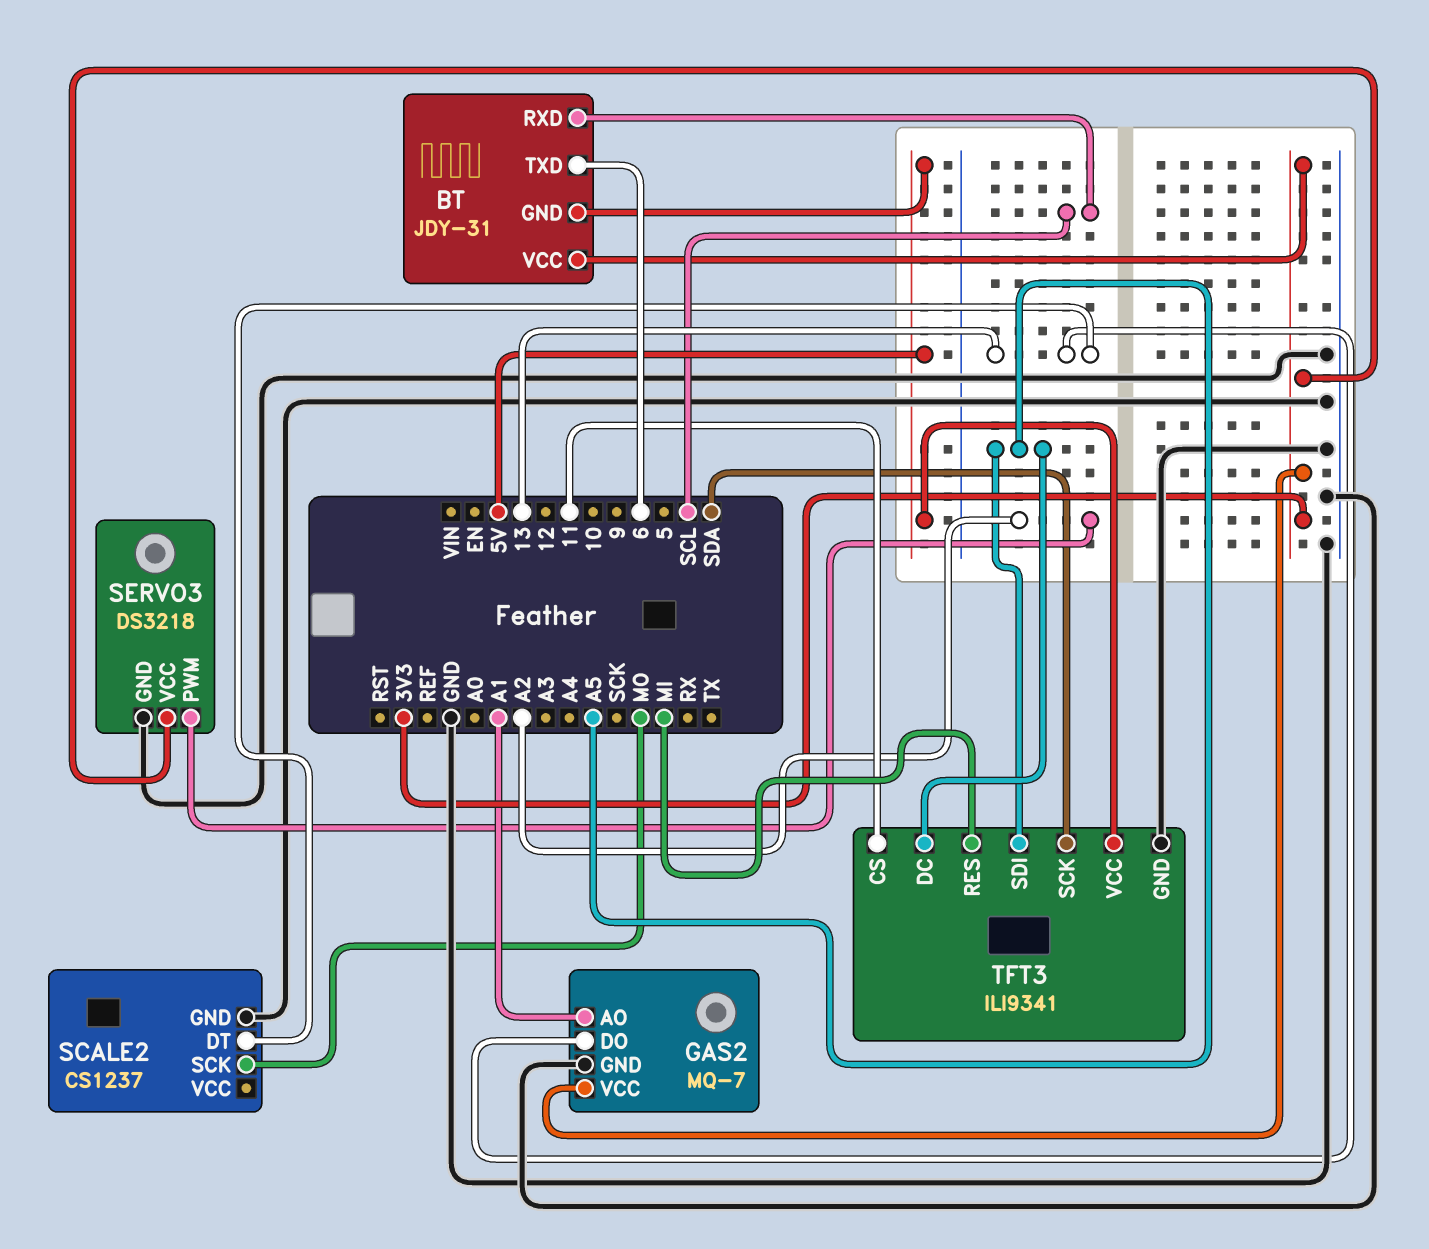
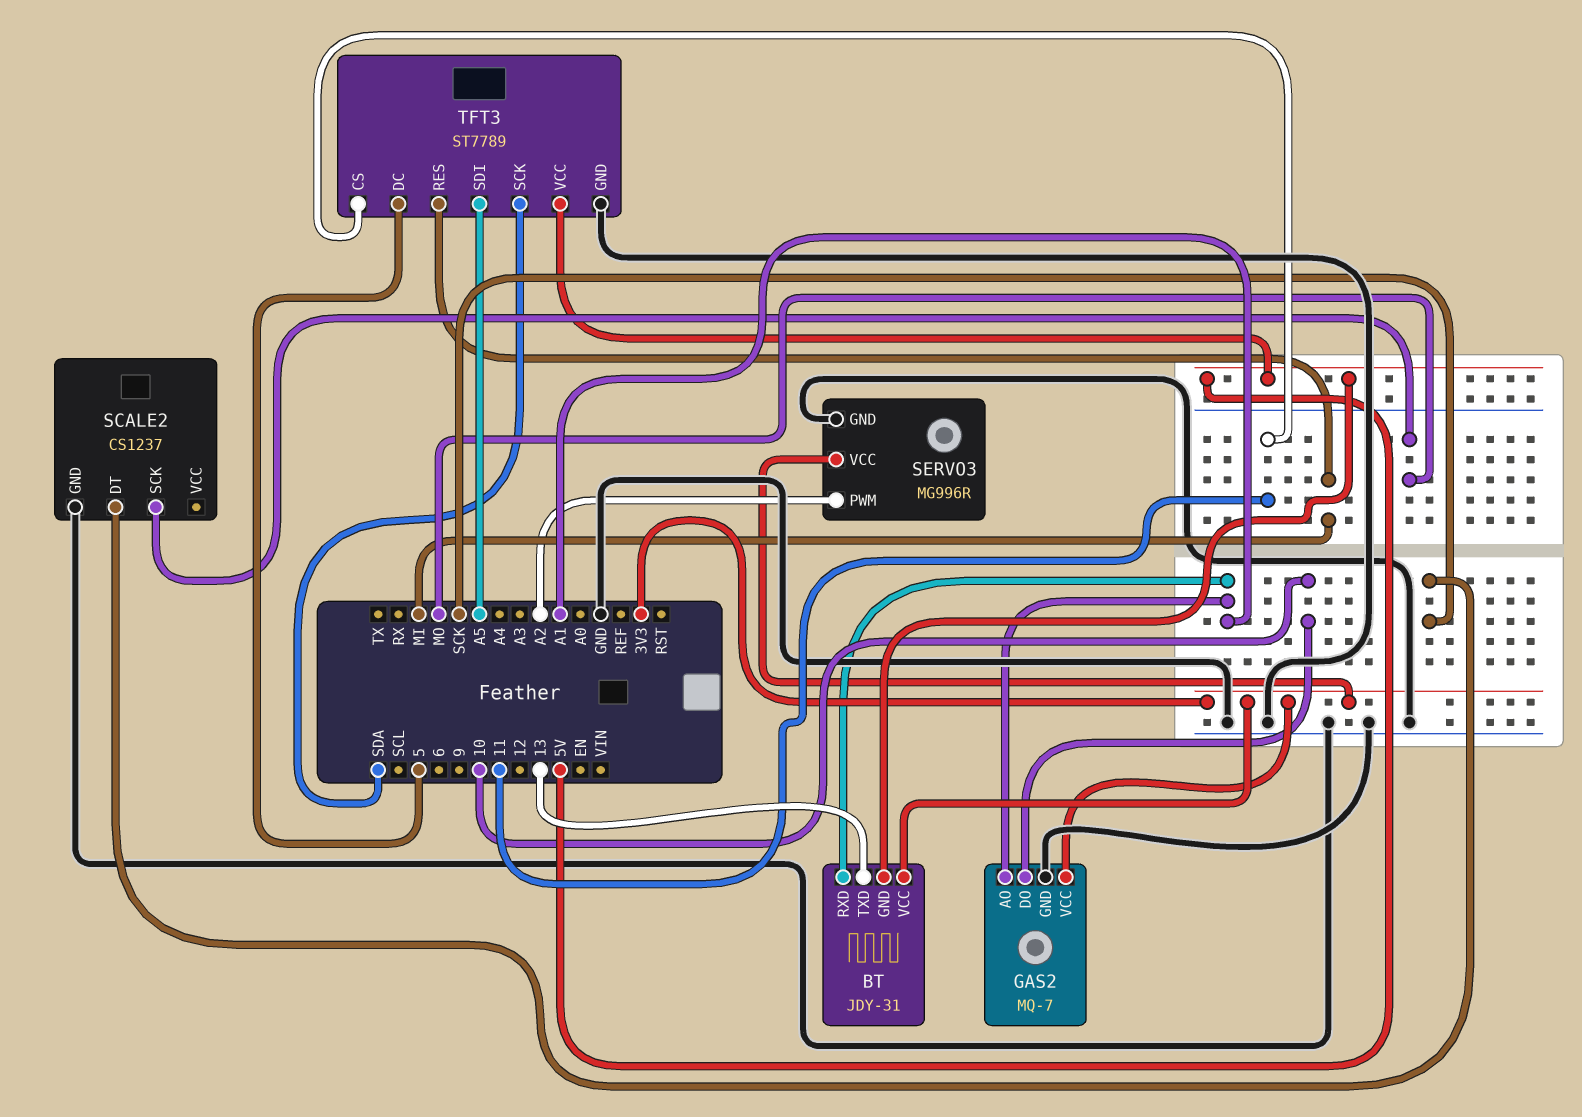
BT pin RXD: SCL -> A1
BT pin TXD: 6 -> 13
GAS2 pin DO: 13 -> 10
SCALE2 pin DT: 13 -> SCK
SERVO3: DS3218 -> MG996R
TFT3: ILI9341 -> ST7789
TFT3 pin DC: A5 -> 5

